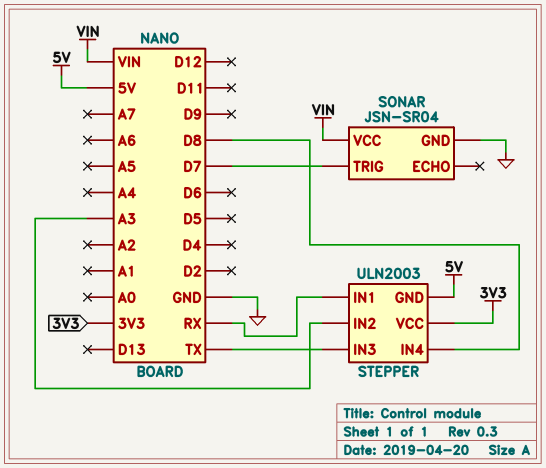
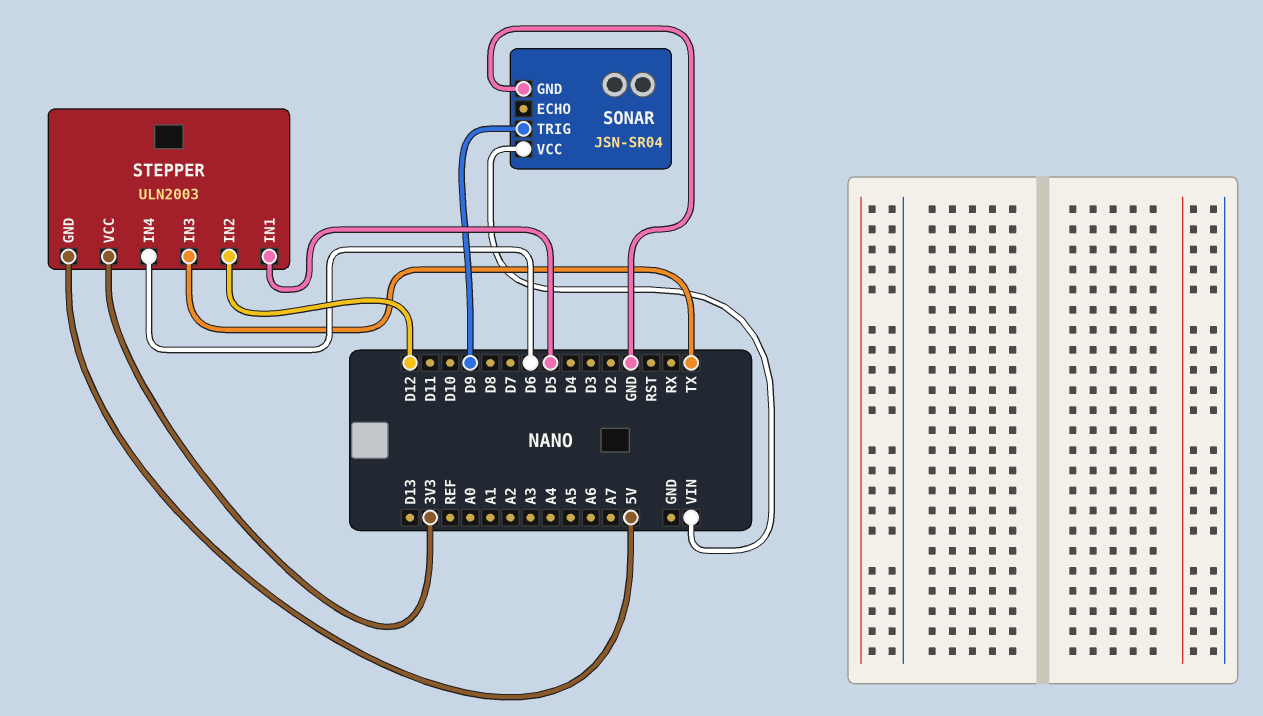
SONAR pin TRIG: D7 -> D9
STEPPER pin IN1: RX -> D5
STEPPER pin IN2: A3 -> D12
STEPPER pin IN4: D8 -> D6

